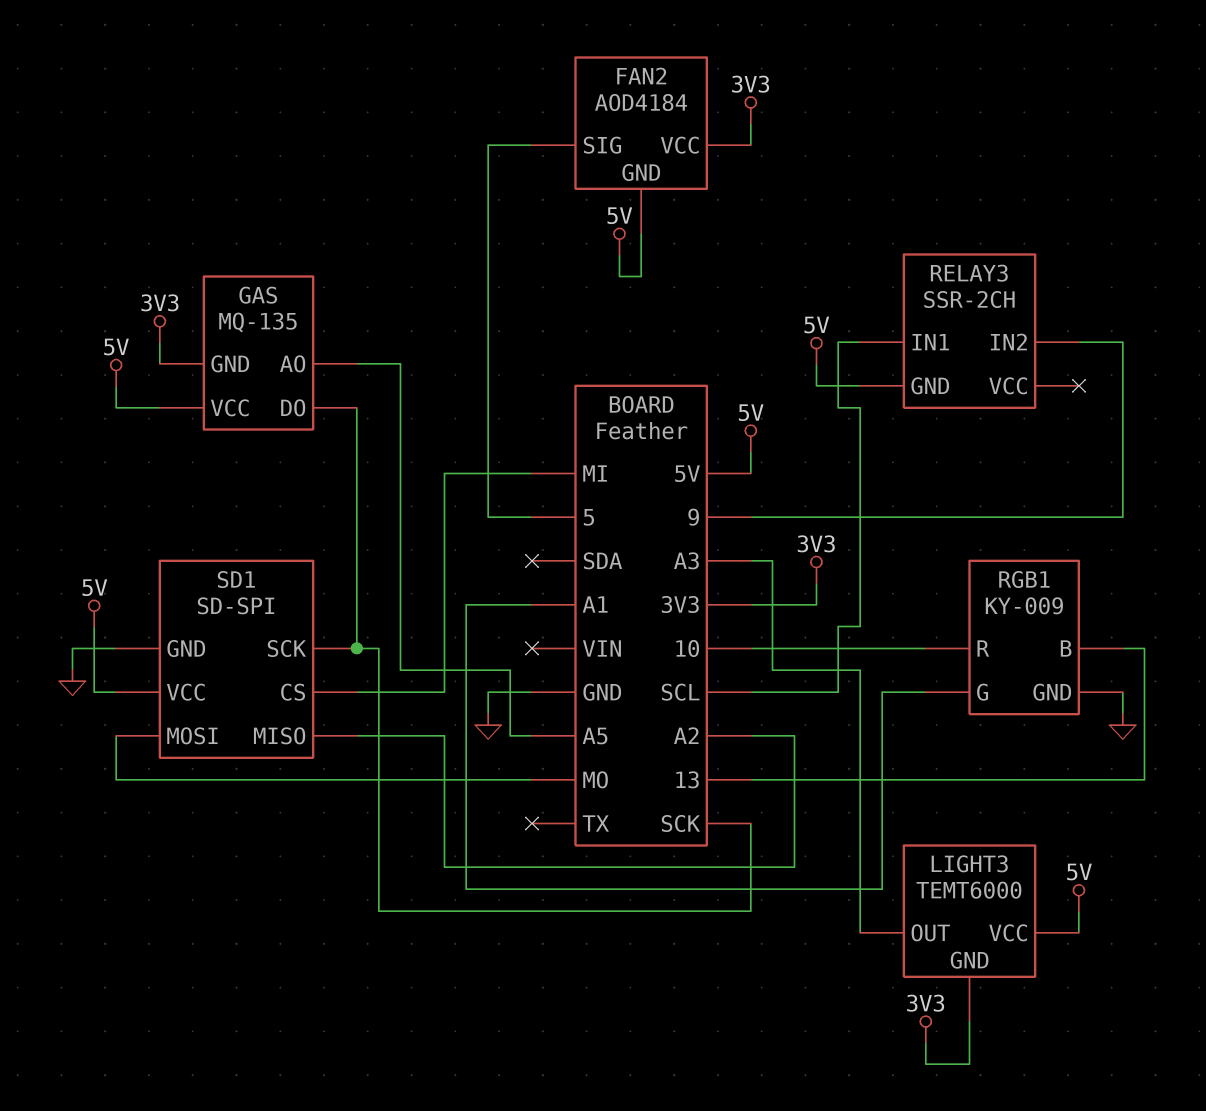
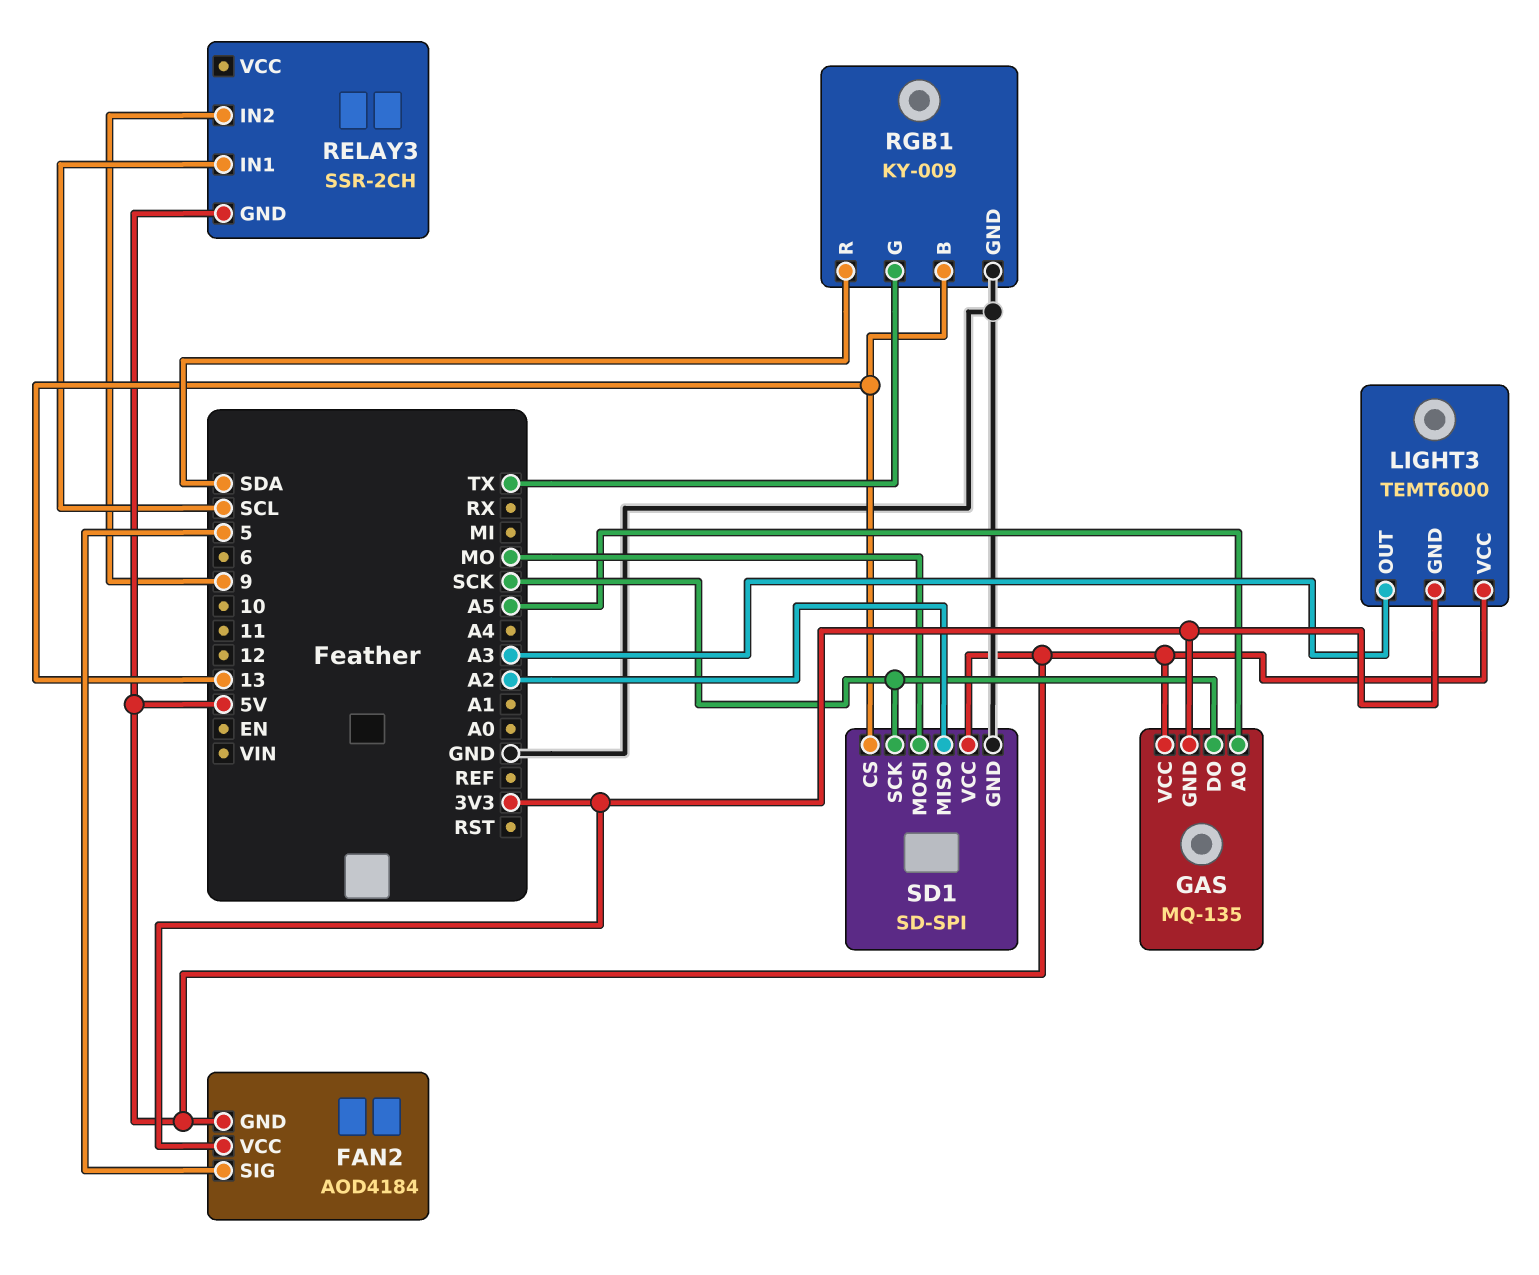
RGB1 pin G: A1 -> TX
RGB1 pin R: 10 -> SDA
SD1 pin CS: MI -> 13

